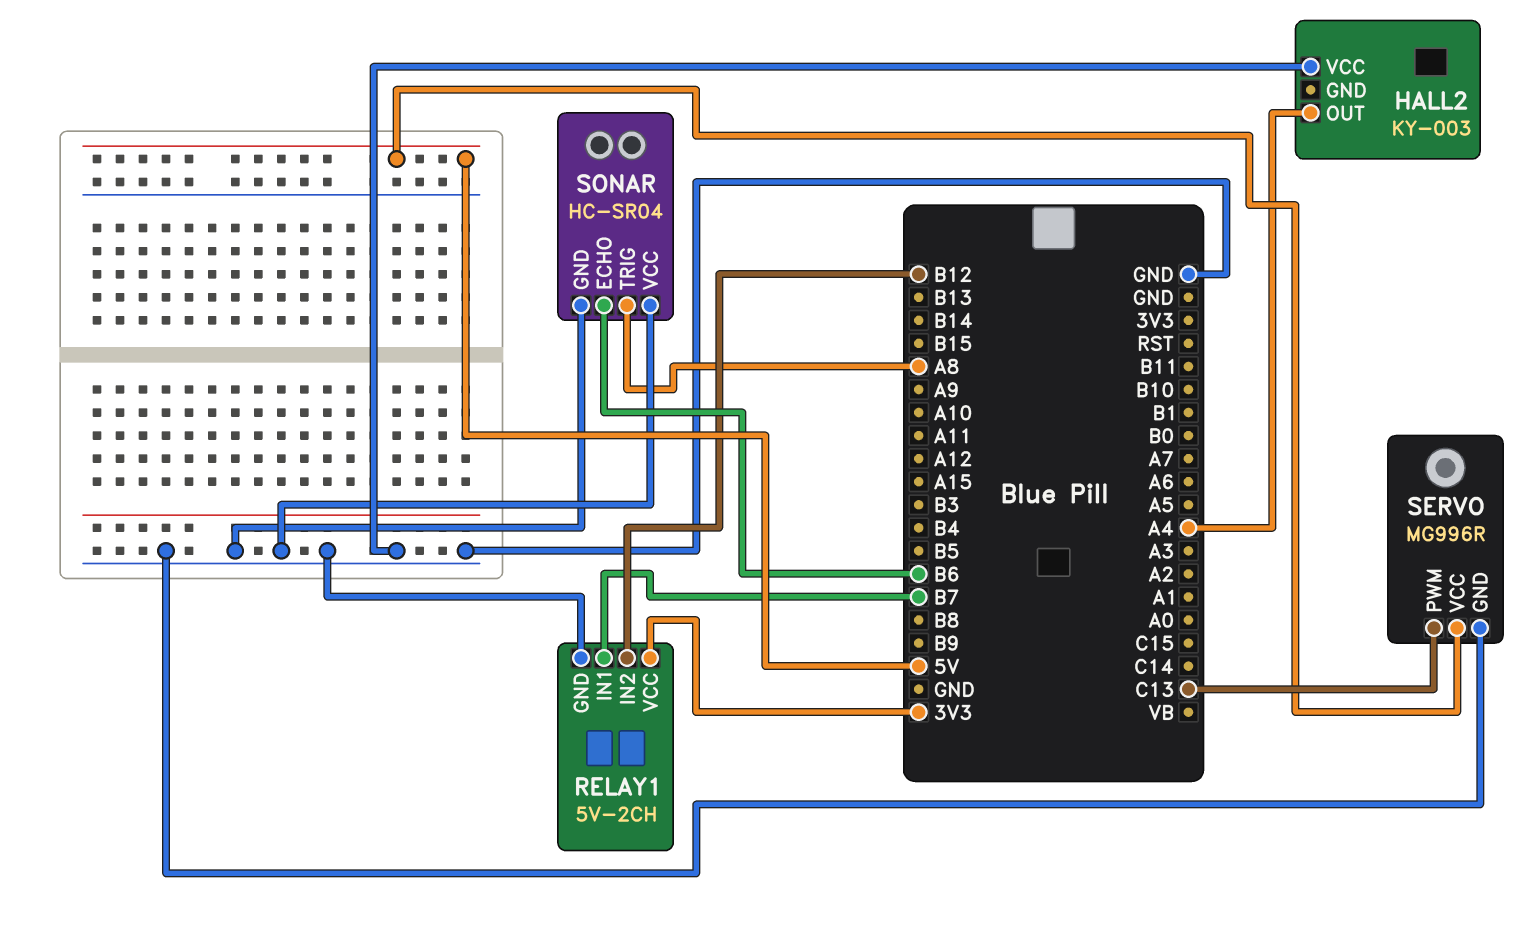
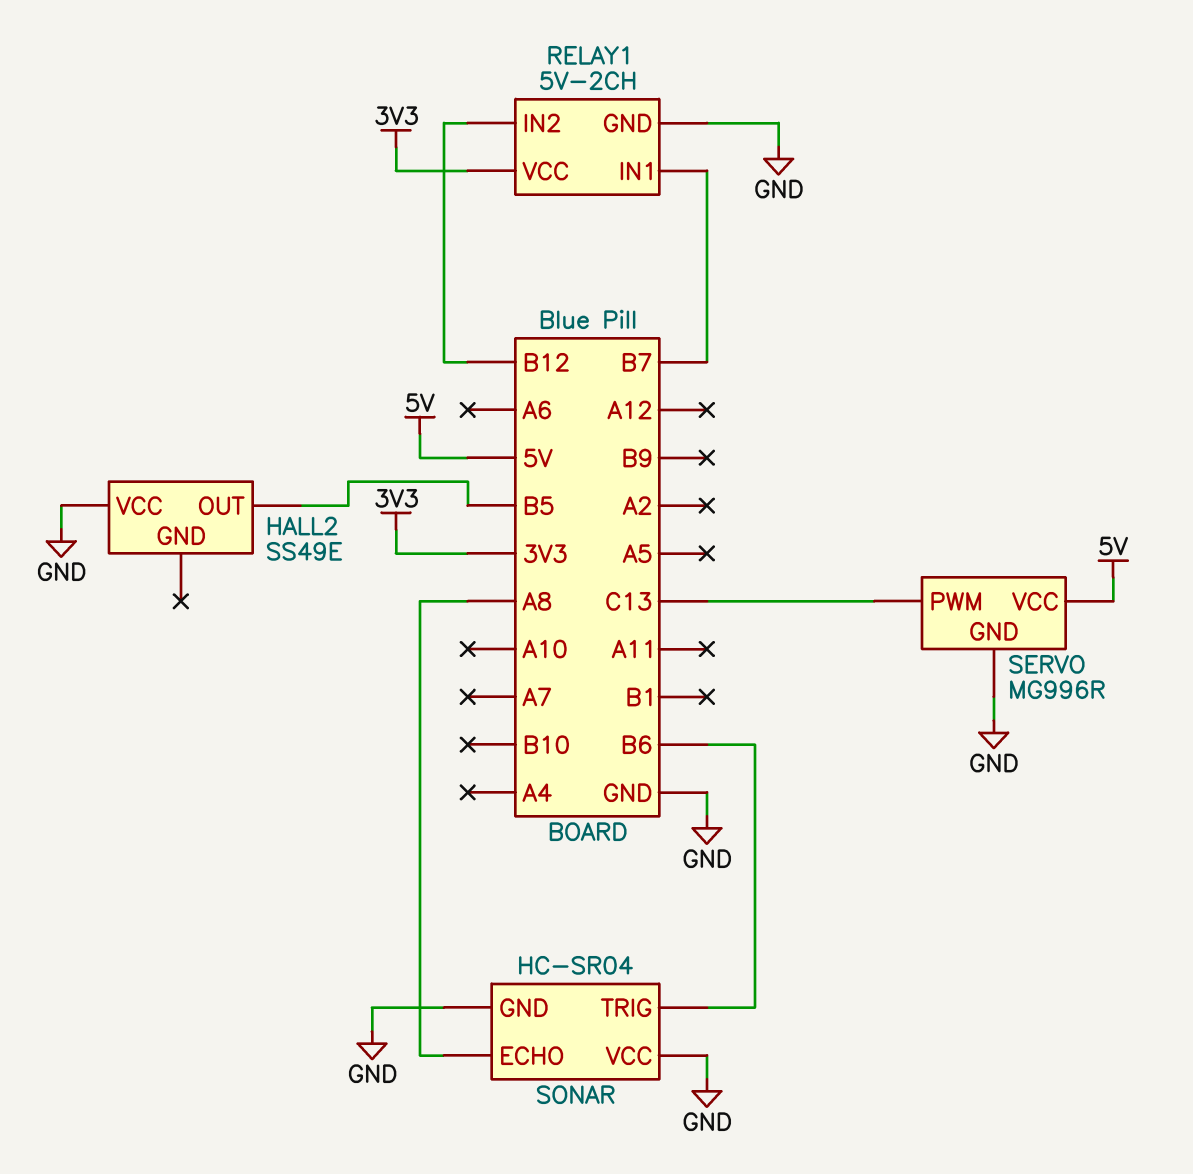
HALL2: KY-003 -> SS49E
HALL2 pin OUT: A4 -> B5
SONAR pin ECHO: B6 -> A8
SONAR pin TRIG: A8 -> B6

